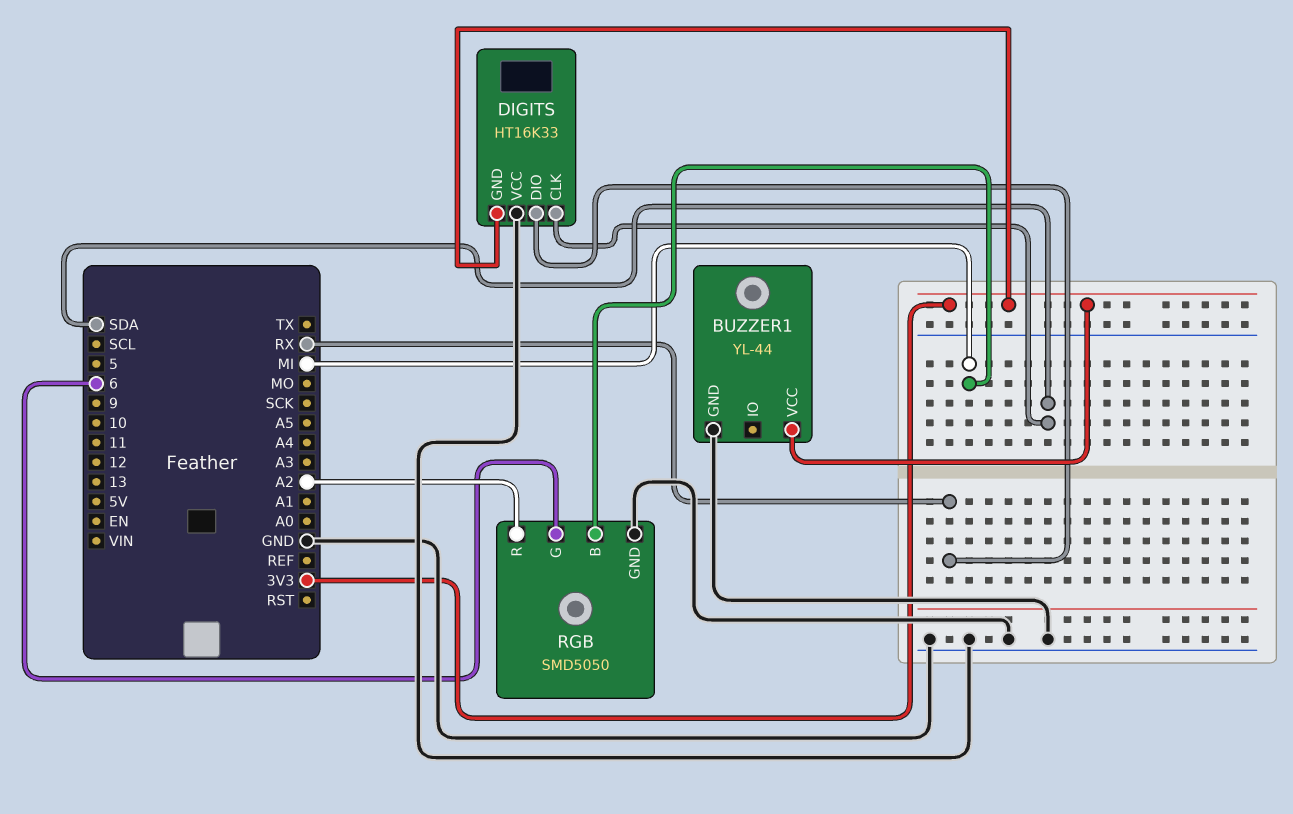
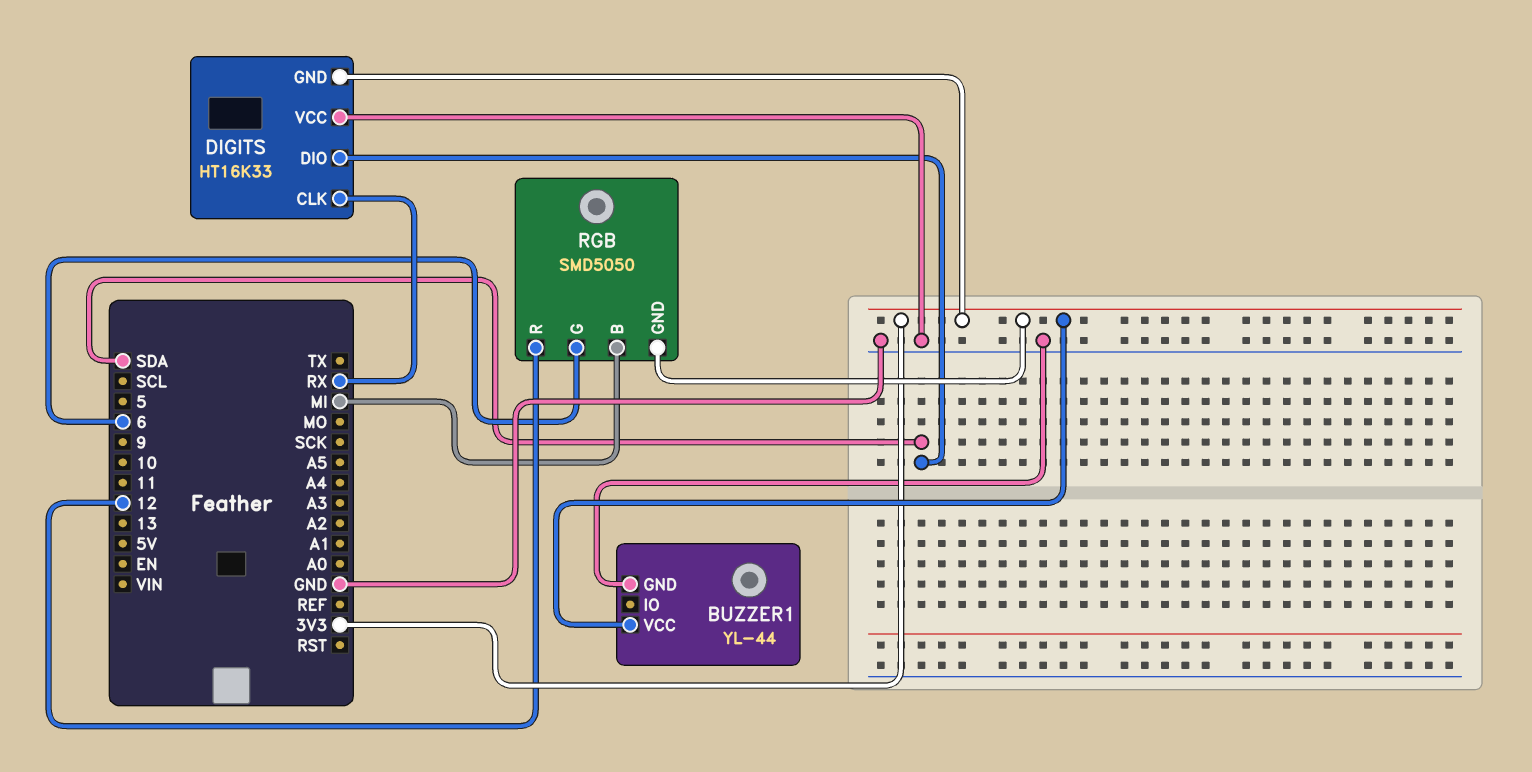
DIGITS pin CLK: SDA -> RX
DIGITS pin DIO: RX -> SDA
RGB pin GND: GND -> 3V3
RGB pin R: A2 -> 12

